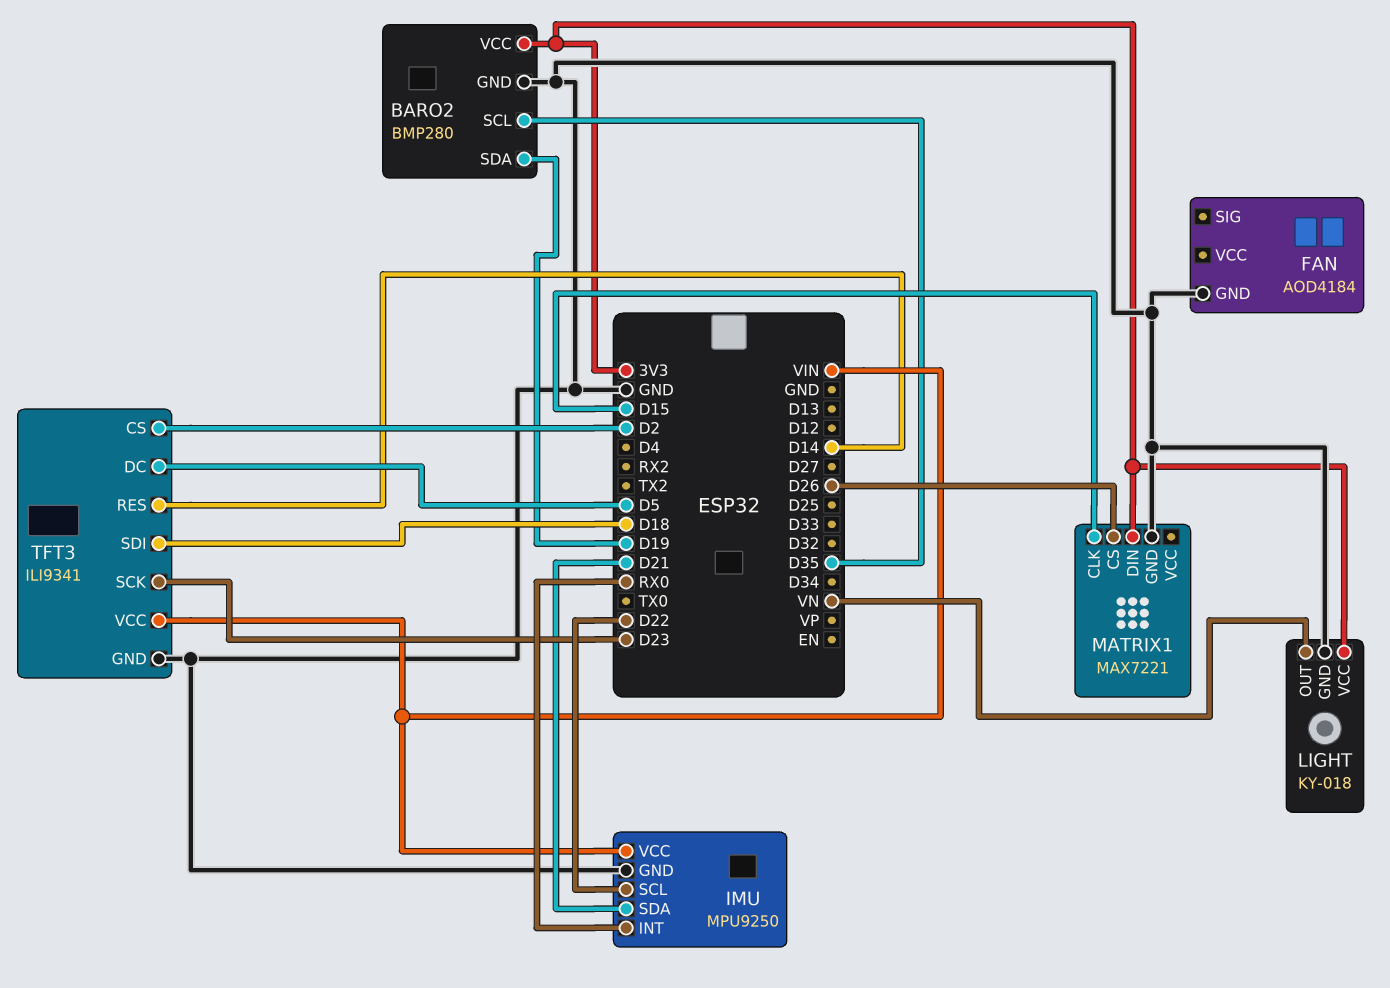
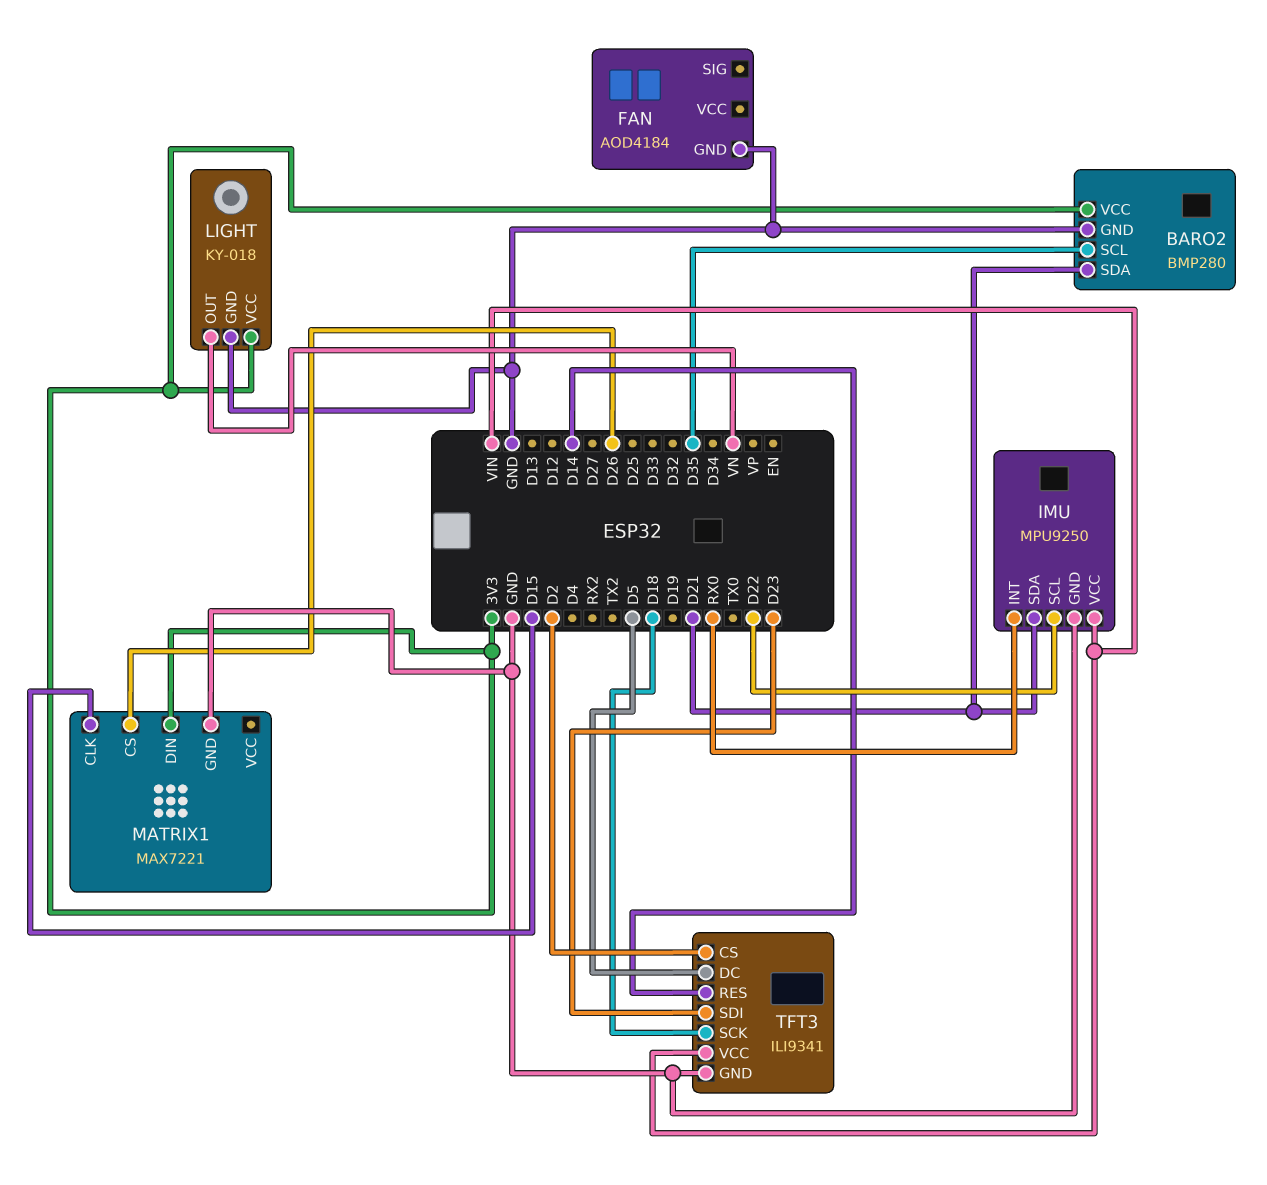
BARO2 pin SDA: D19 -> D21
TFT3 pin SCK: D23 -> D18
TFT3 pin SDI: D18 -> D23

